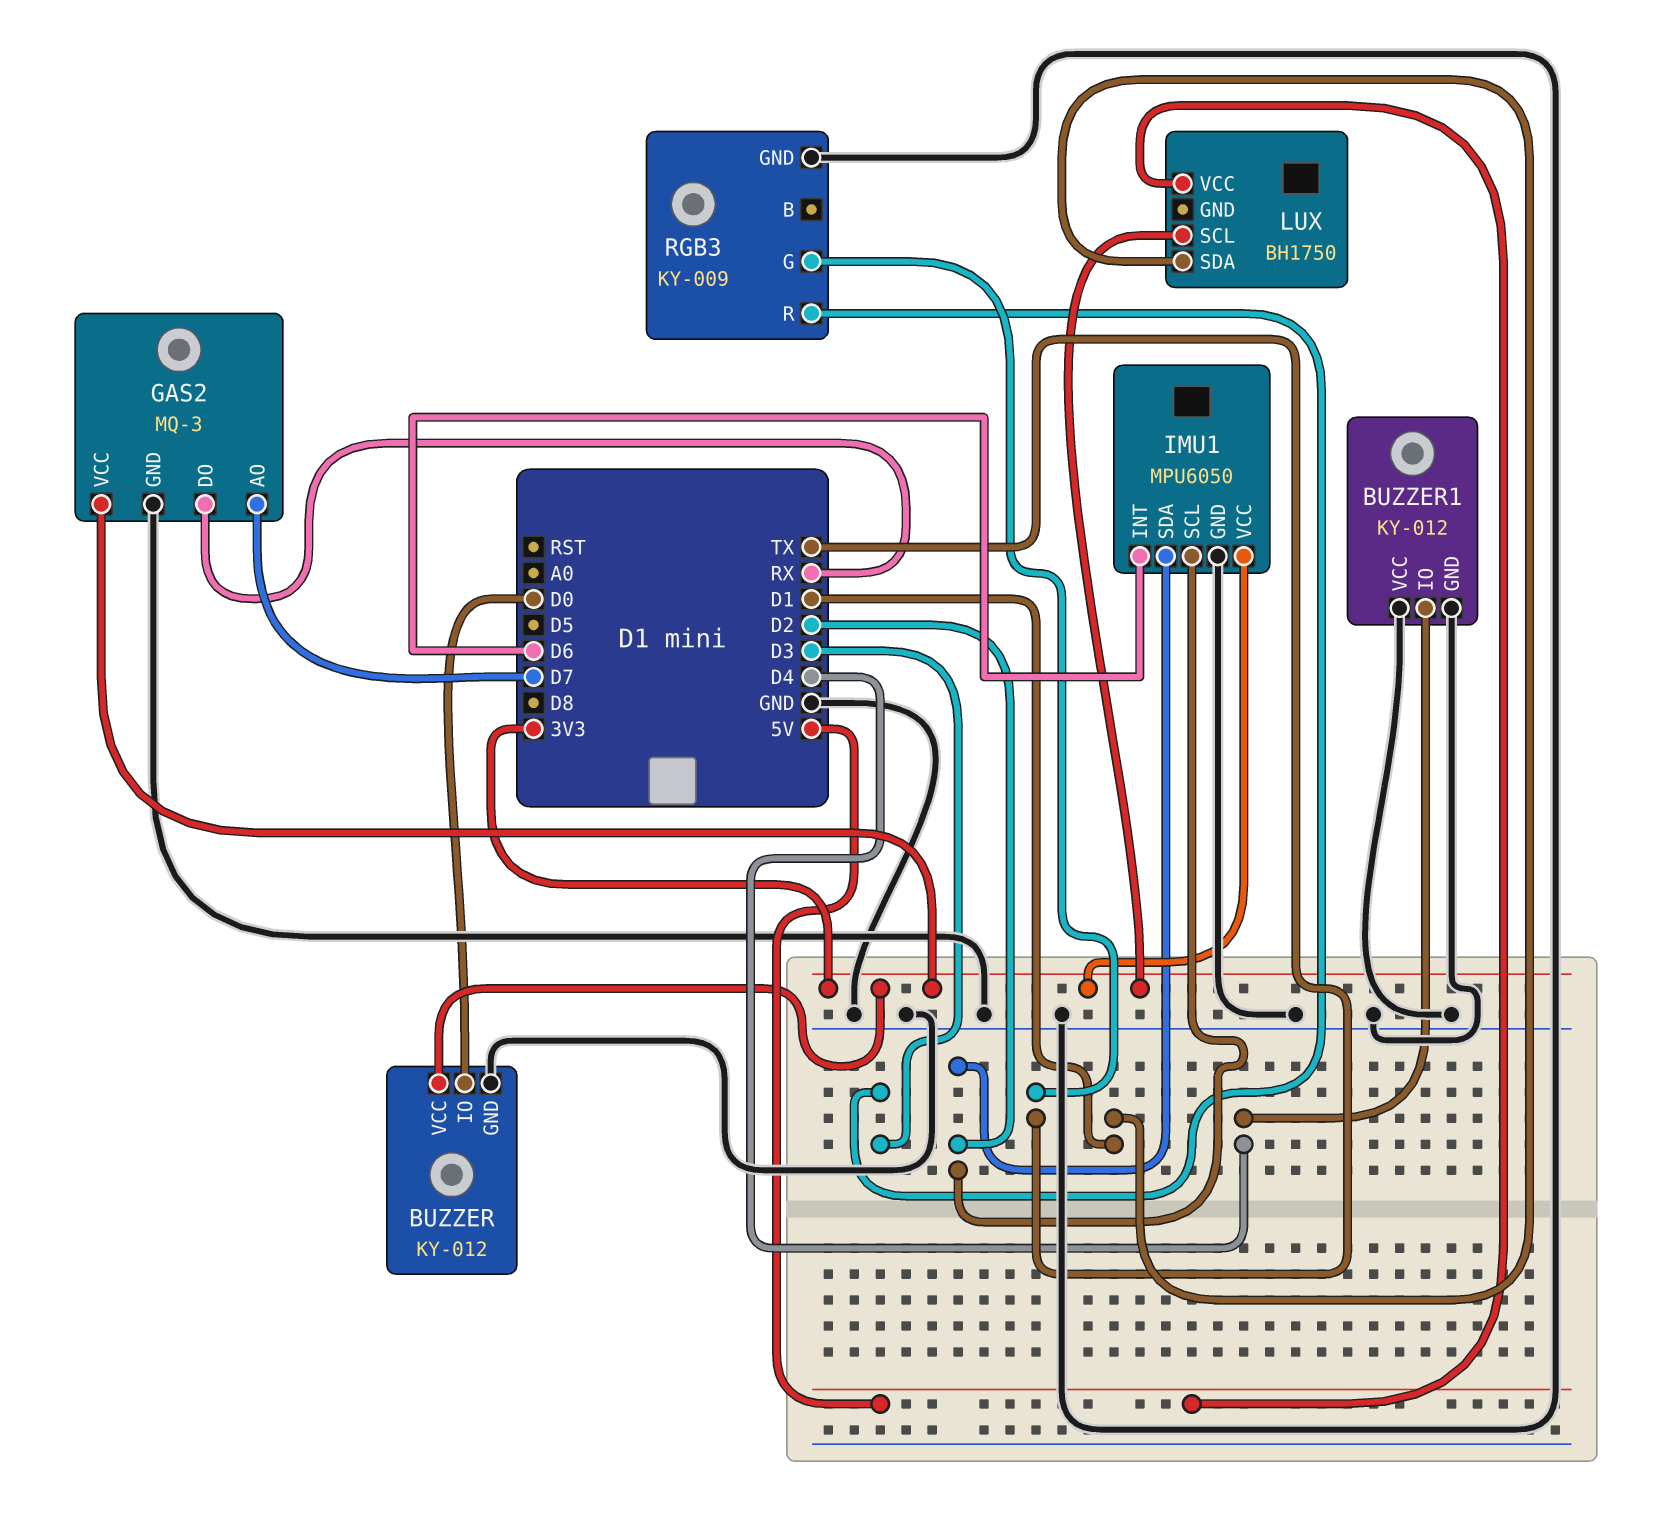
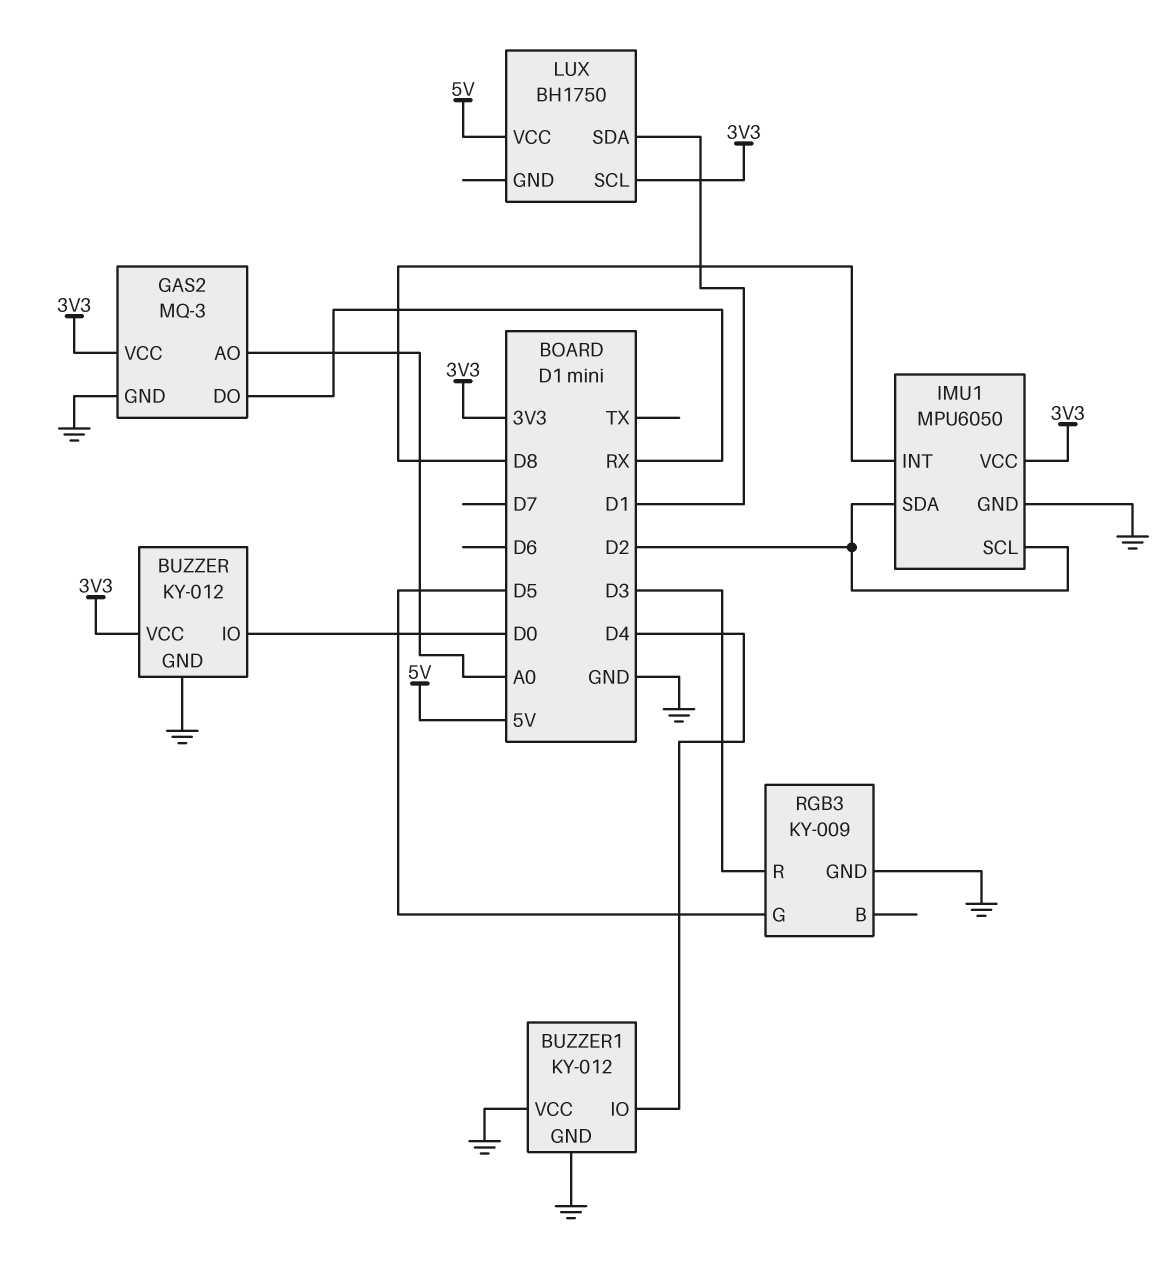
GAS2 pin AO: D7 -> A0
IMU1 pin INT: D6 -> D8
RGB3 pin G: TX -> D5

